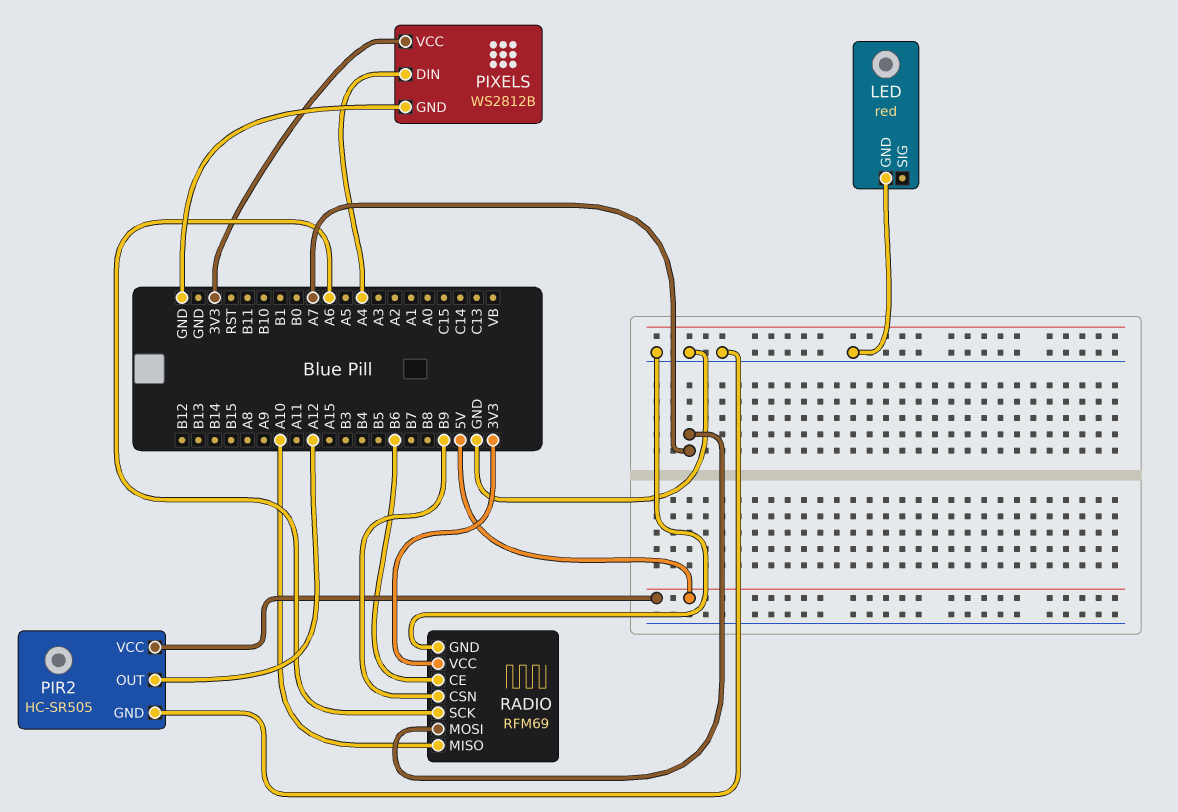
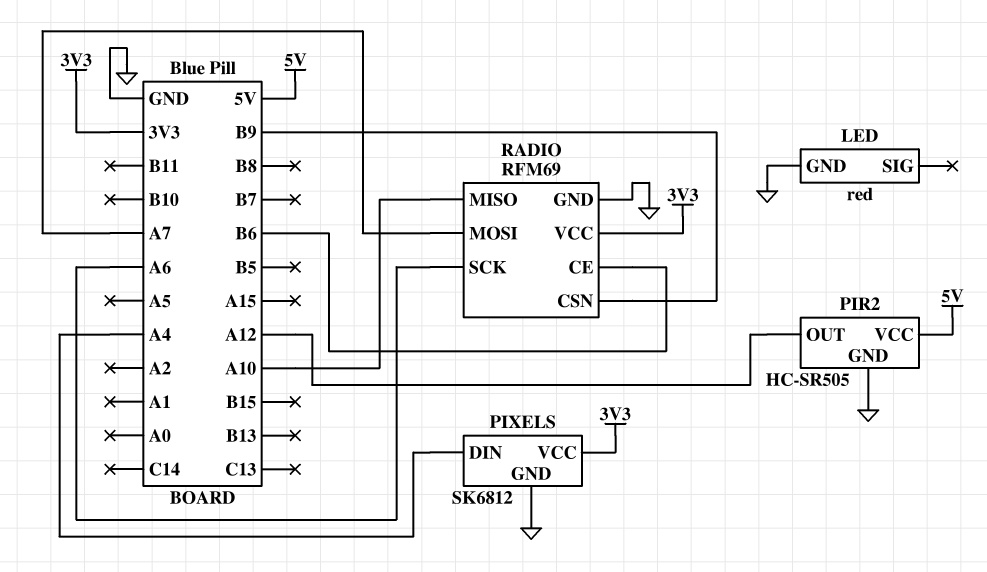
PIXELS: WS2812B -> SK6812

